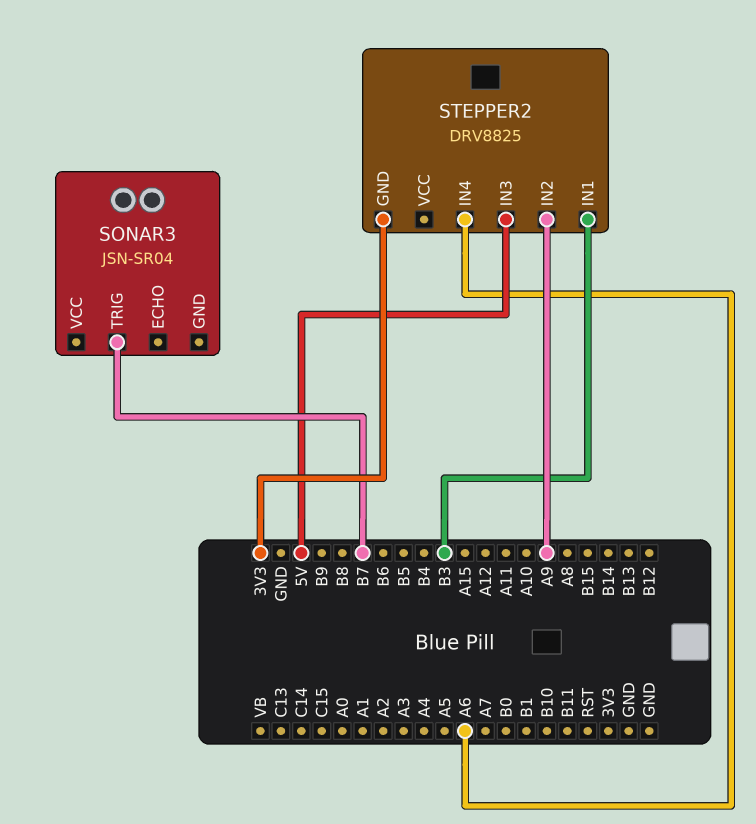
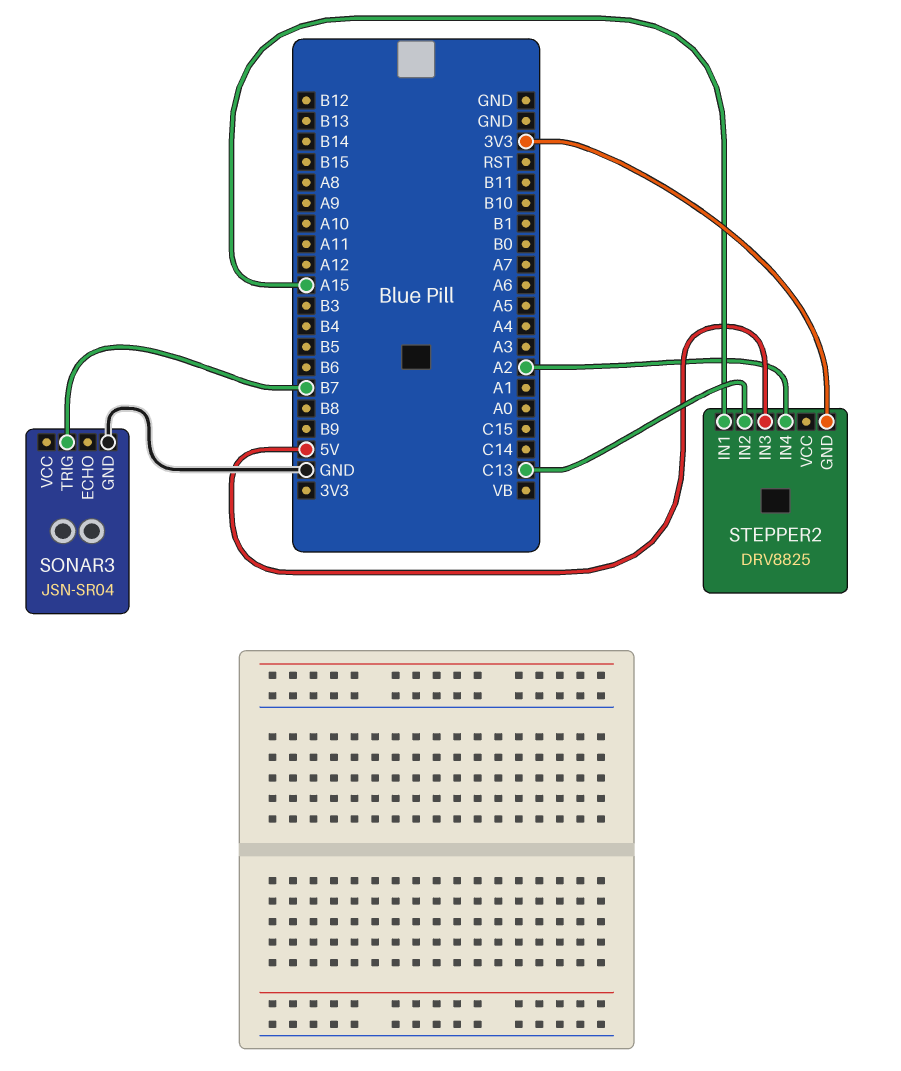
SONAR3 pin GND: none -> GND
STEPPER2 pin IN1: B3 -> A15
STEPPER2 pin IN2: A9 -> C13
STEPPER2 pin IN4: A6 -> A2

